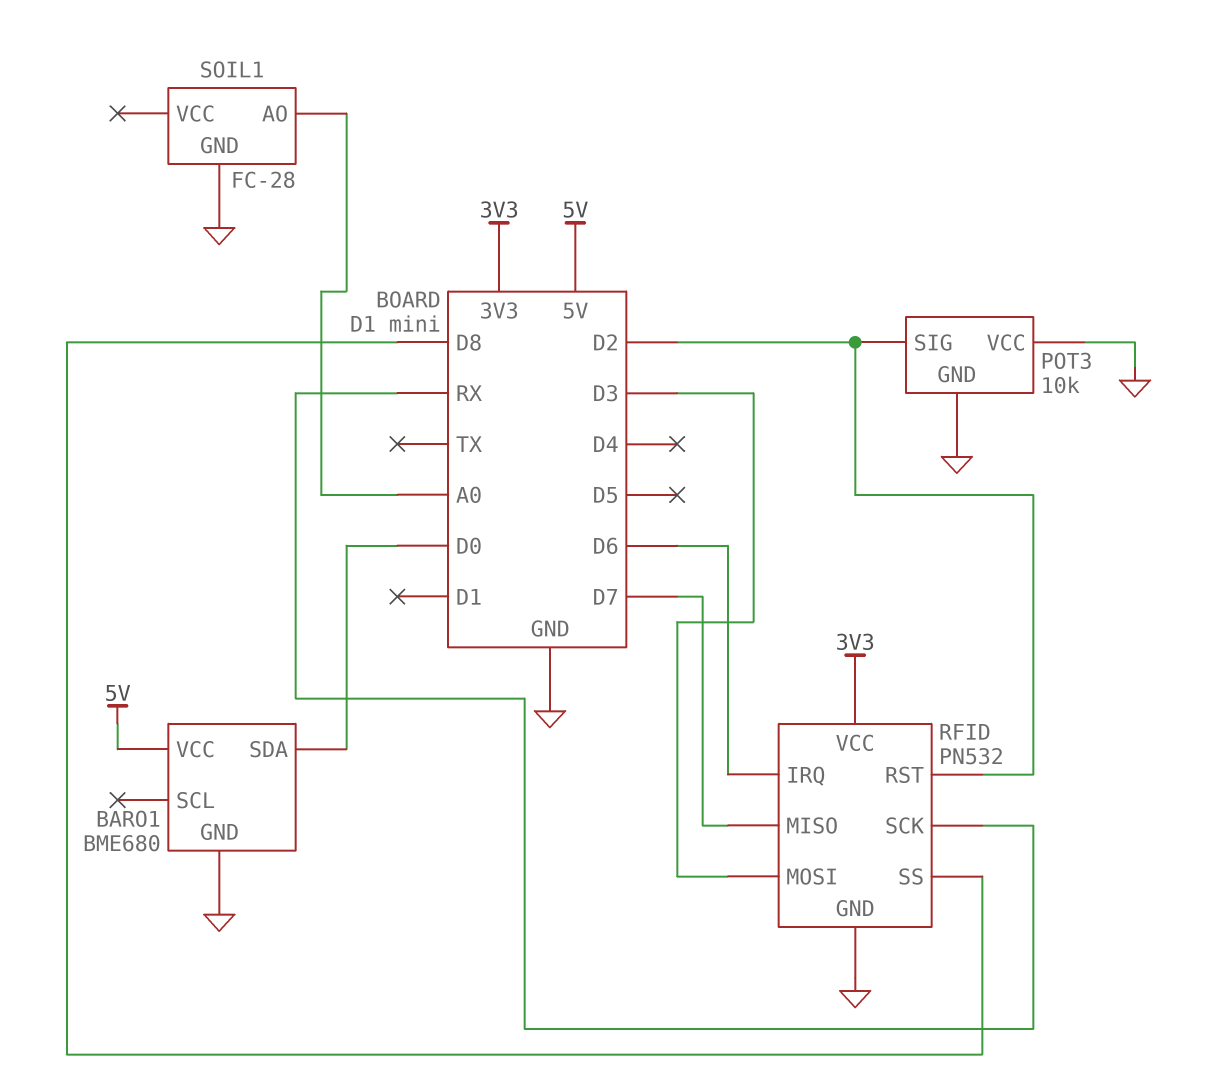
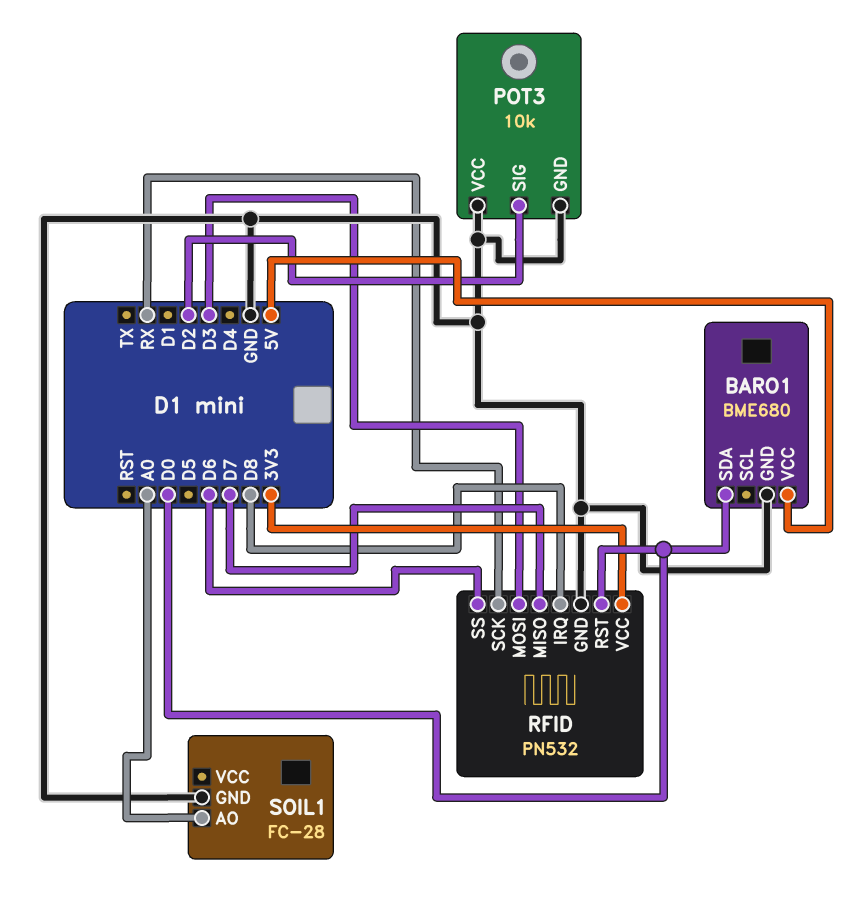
RFID pin IRQ: D6 -> D8
RFID pin RST: D2 -> D0
RFID pin SS: D8 -> D6

